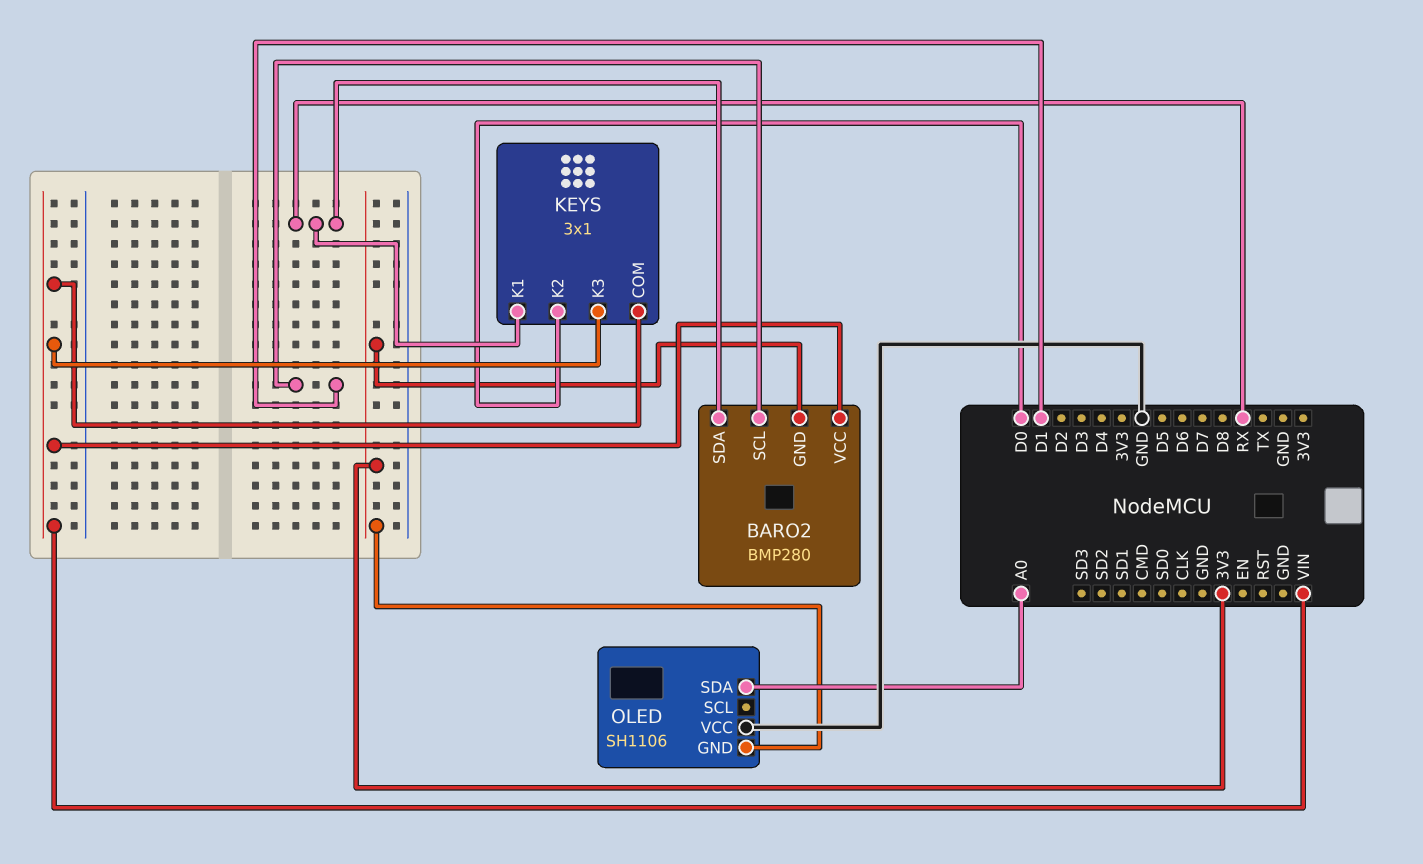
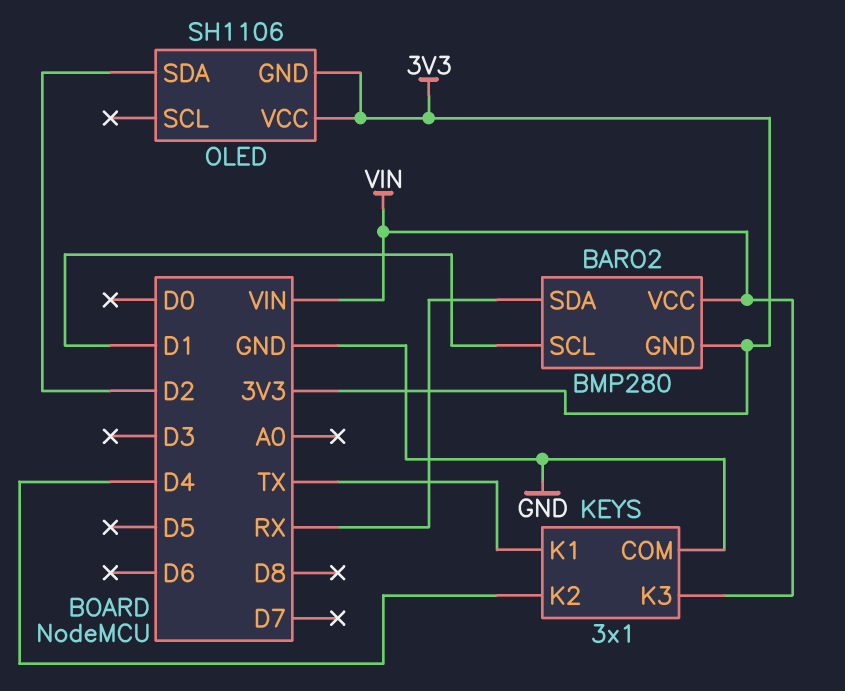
KEYS pin COM: VIN -> GND
KEYS pin K1: RX -> TX
KEYS pin K2: D0 -> D4
OLED pin SDA: A0 -> D2
OLED pin VCC: GND -> 3V3

